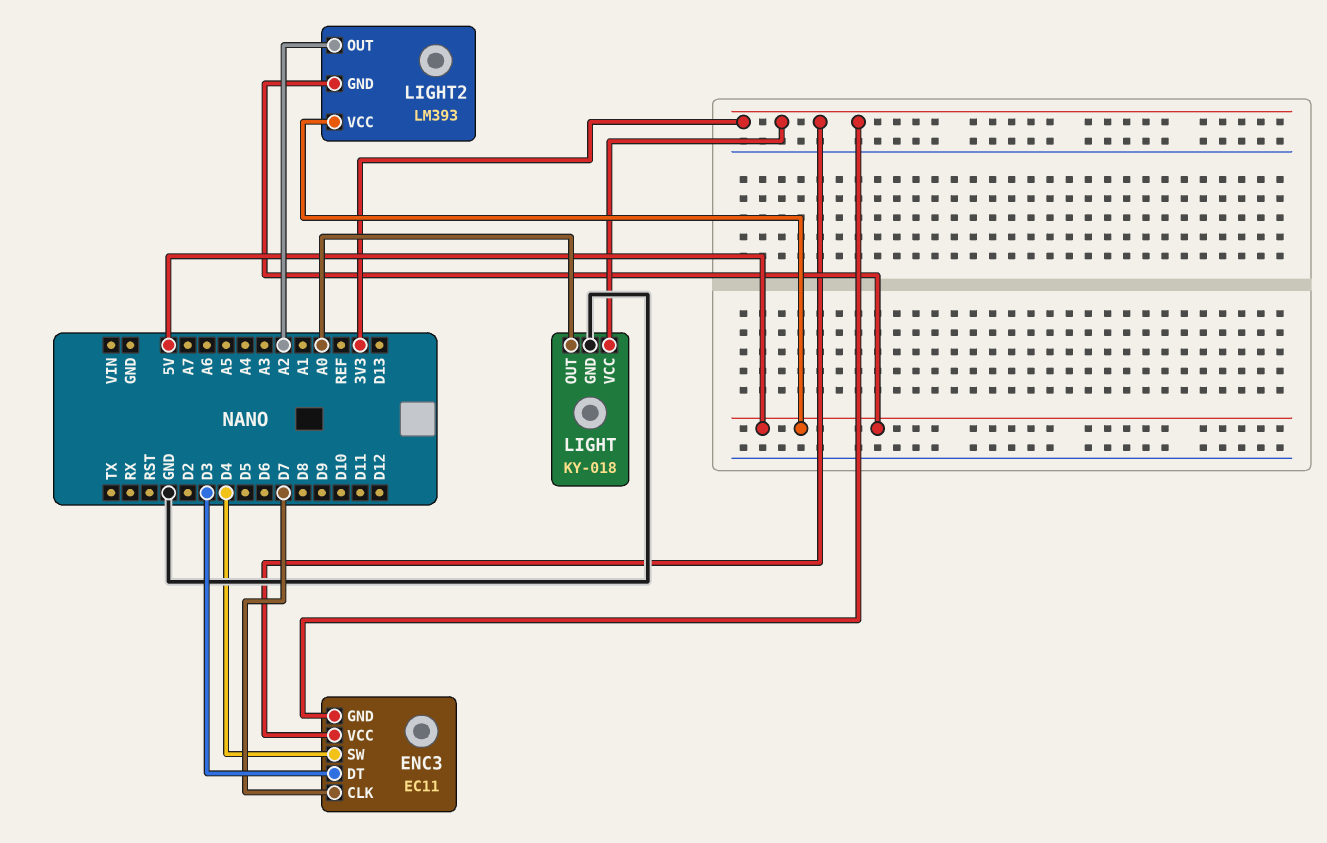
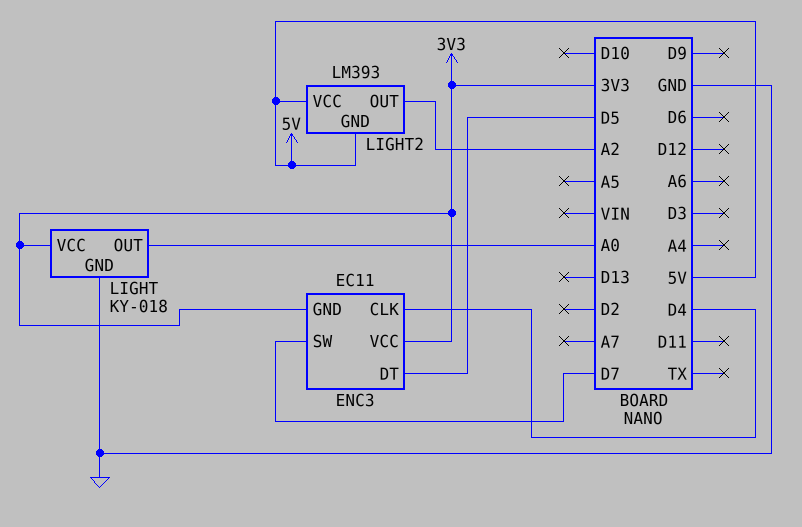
ENC3 pin CLK: D7 -> D4
ENC3 pin DT: D3 -> D5
ENC3 pin SW: D4 -> D7

